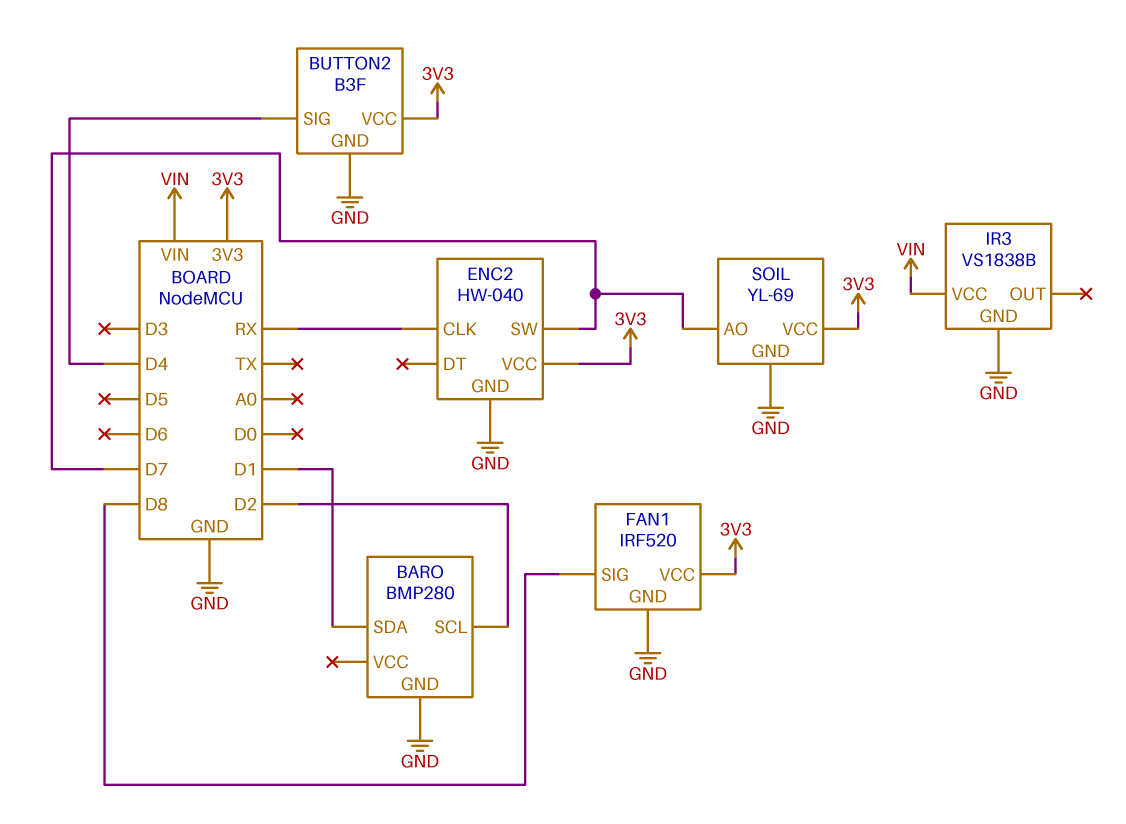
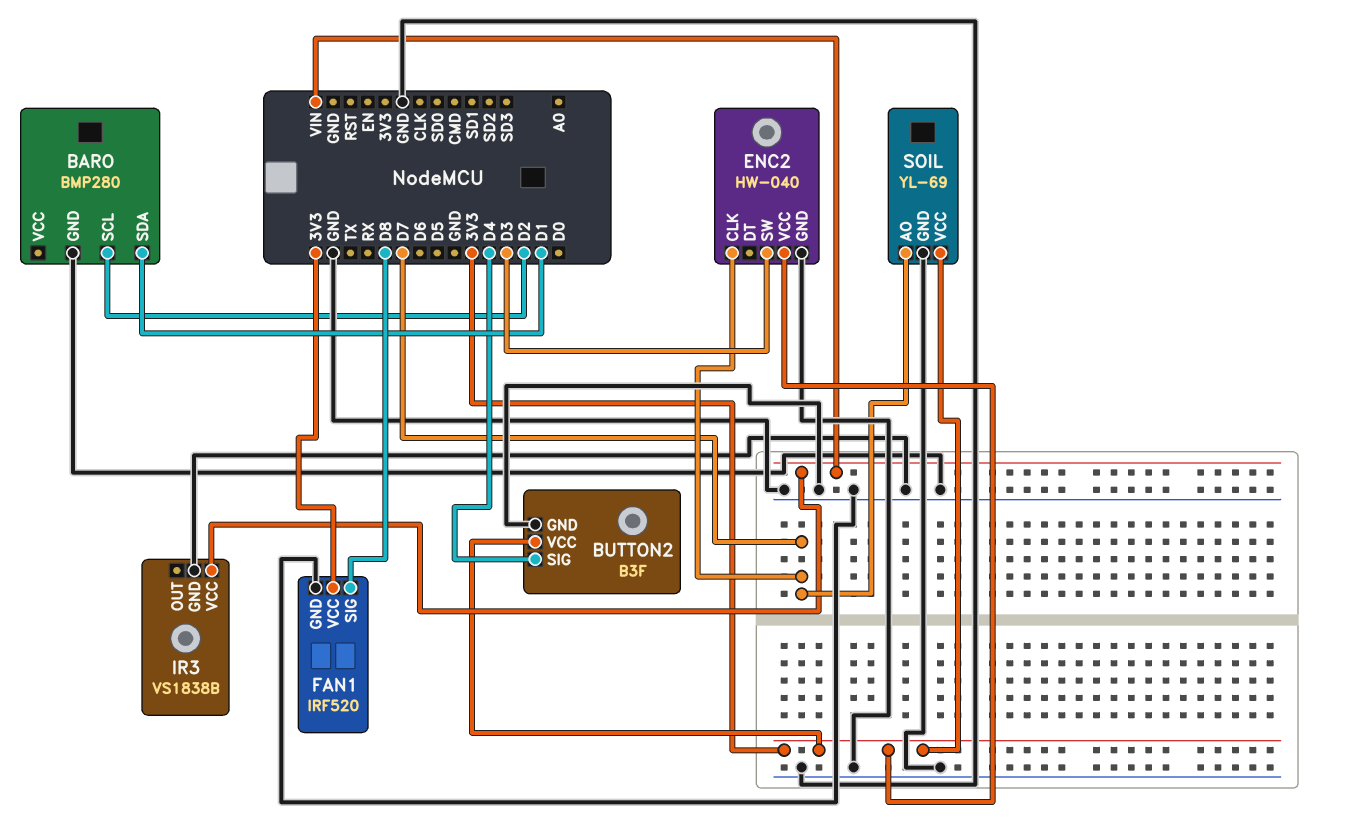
ENC2 pin CLK: RX -> D7
ENC2 pin SW: D7 -> D3

